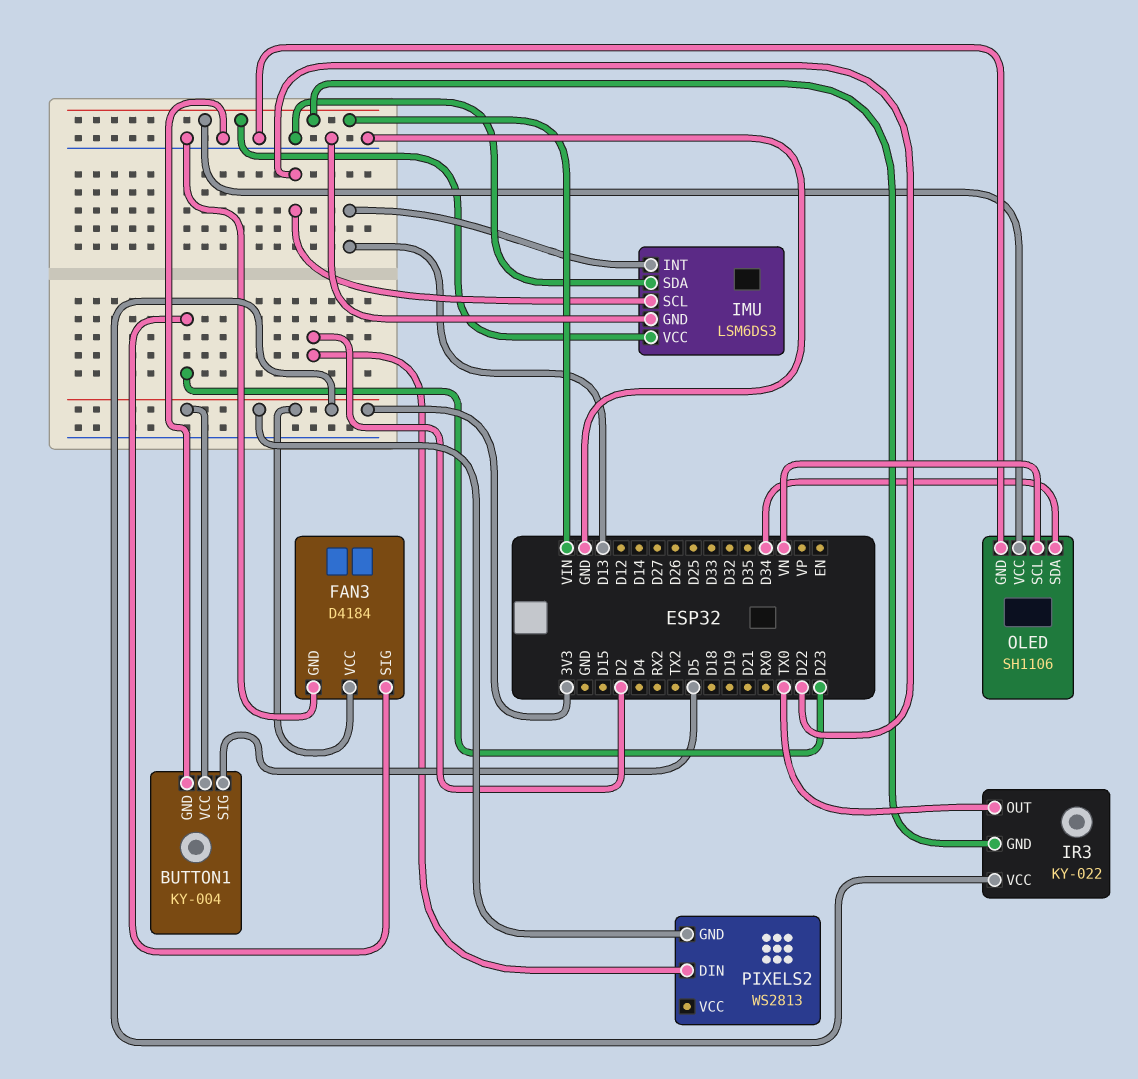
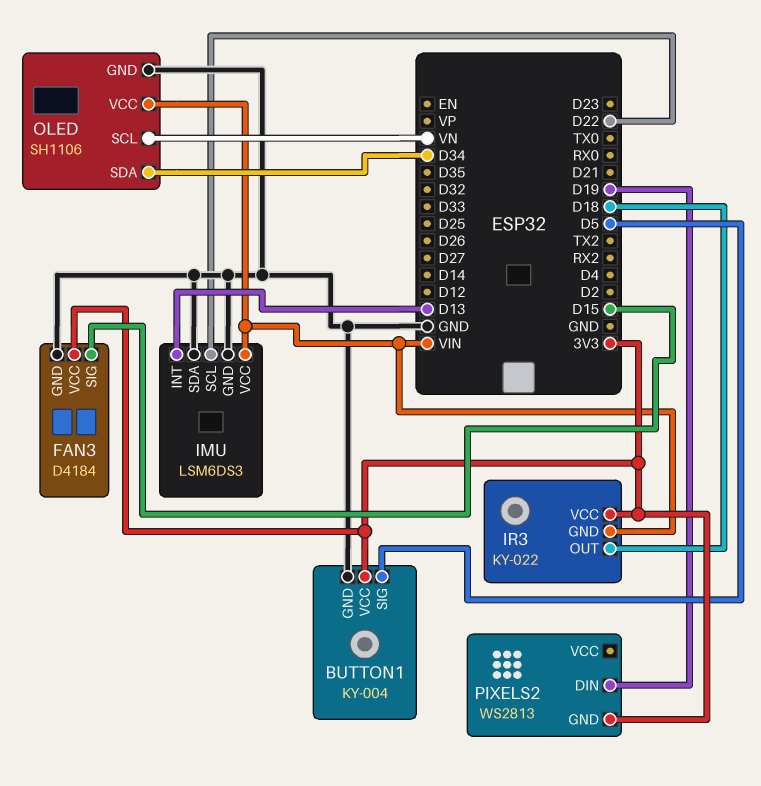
FAN3 pin SIG: D23 -> D15
IR3 pin OUT: TX0 -> D18
PIXELS2 pin DIN: D2 -> D19

